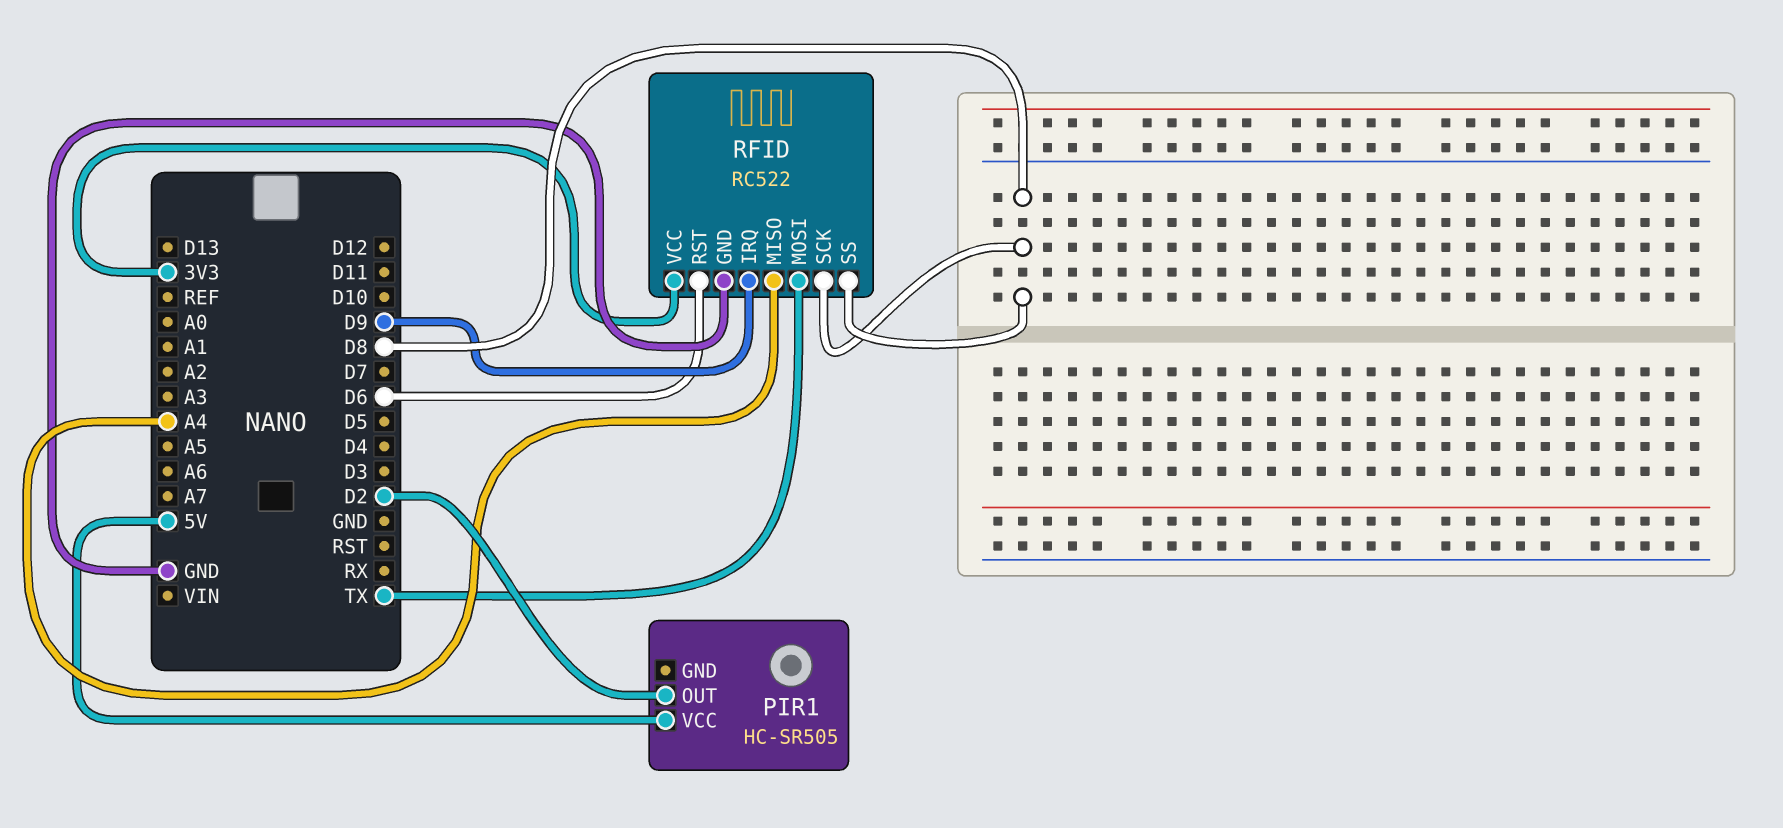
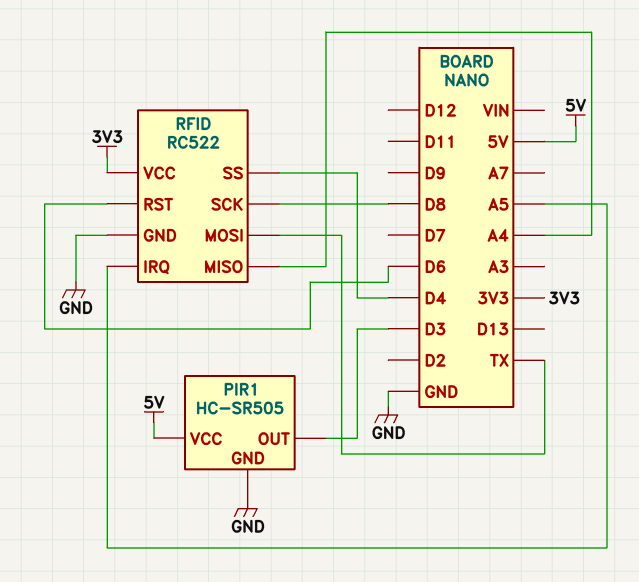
PIR1 pin GND: none -> GND
PIR1 pin OUT: D2 -> D3
RFID pin IRQ: D9 -> A5
RFID pin SS: D8 -> D4

